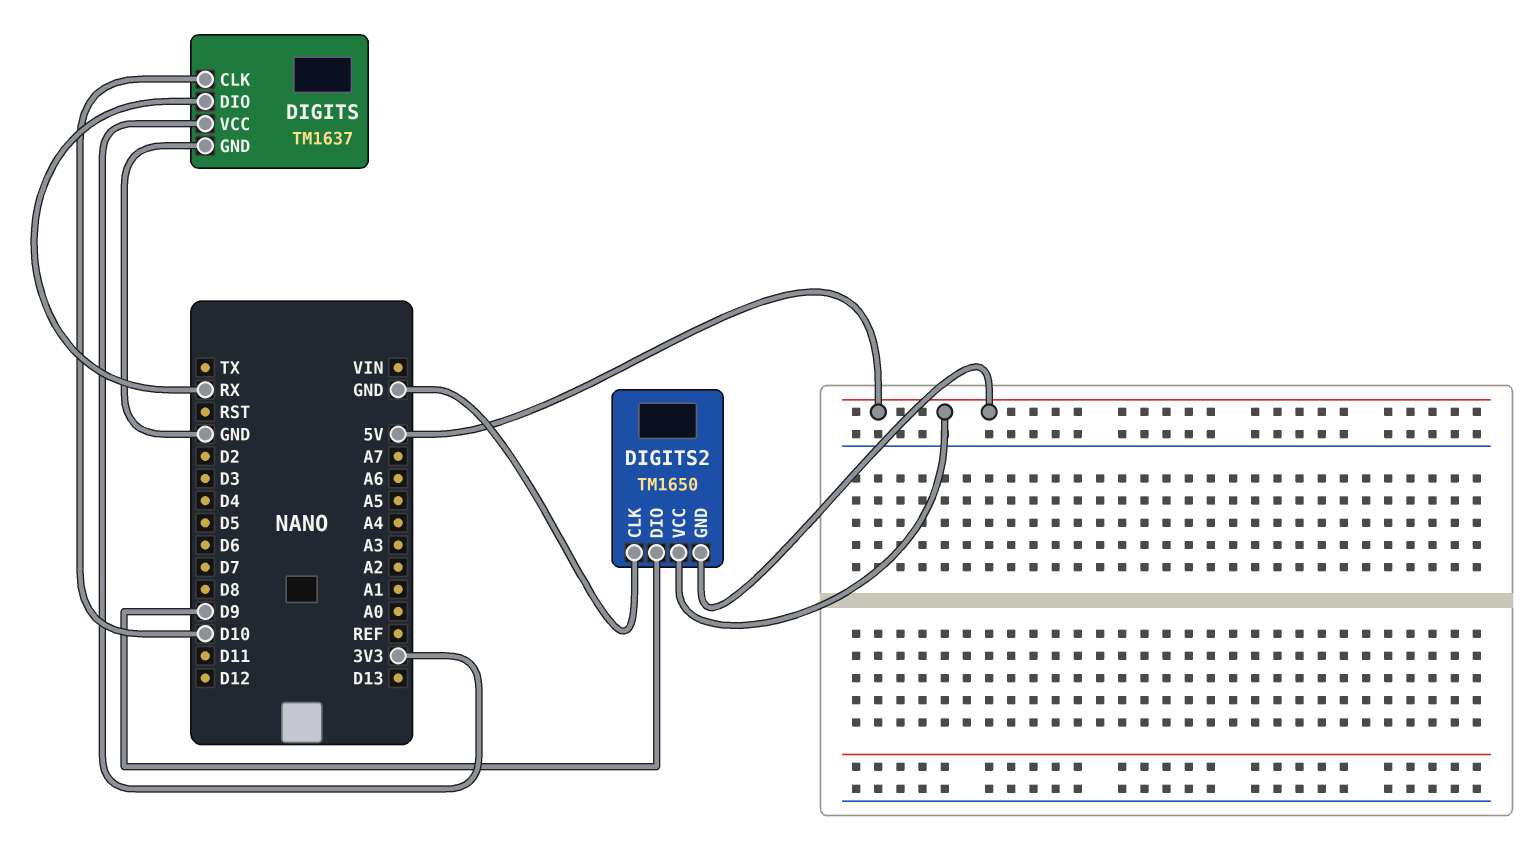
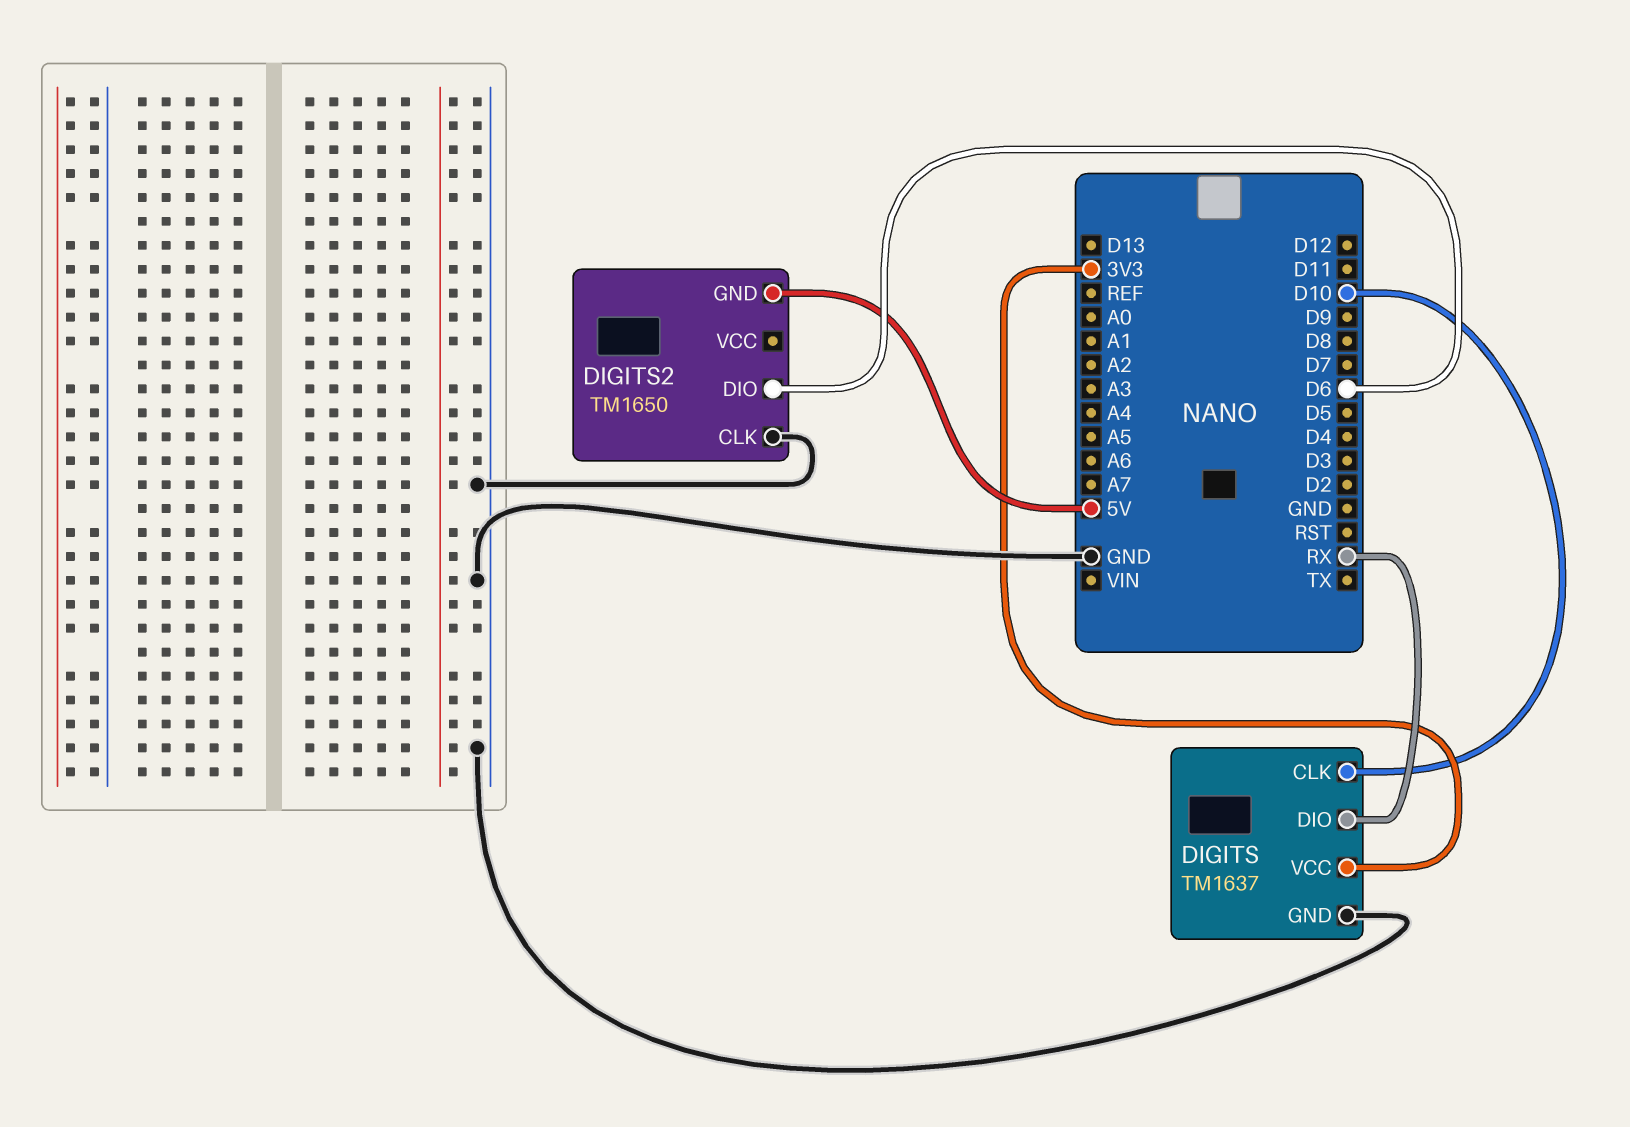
DIGITS2 pin DIO: D9 -> D6
DIGITS2 pin VCC: 5V -> none

